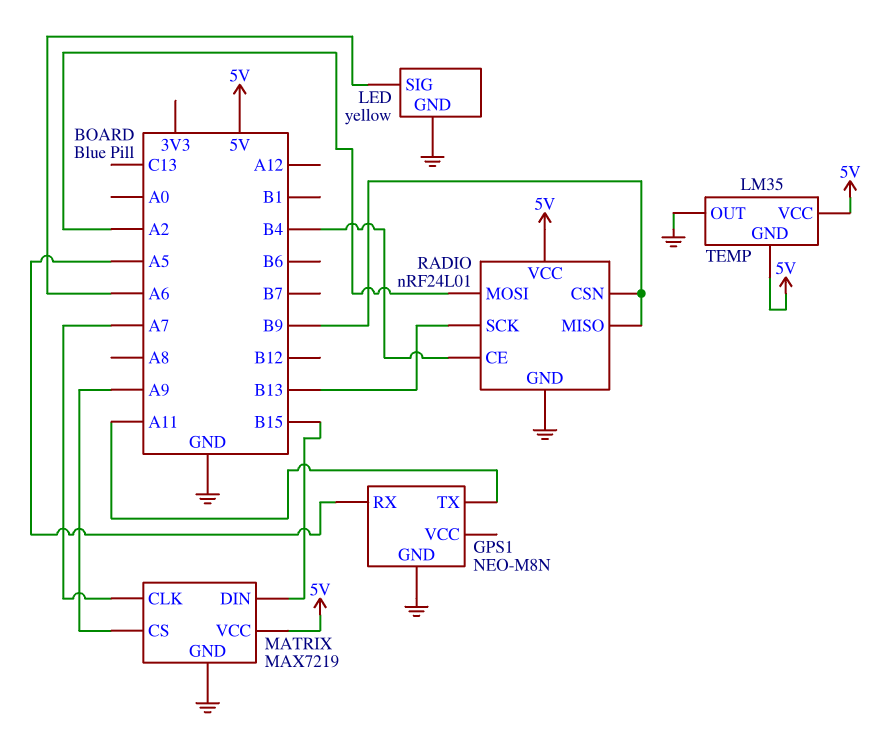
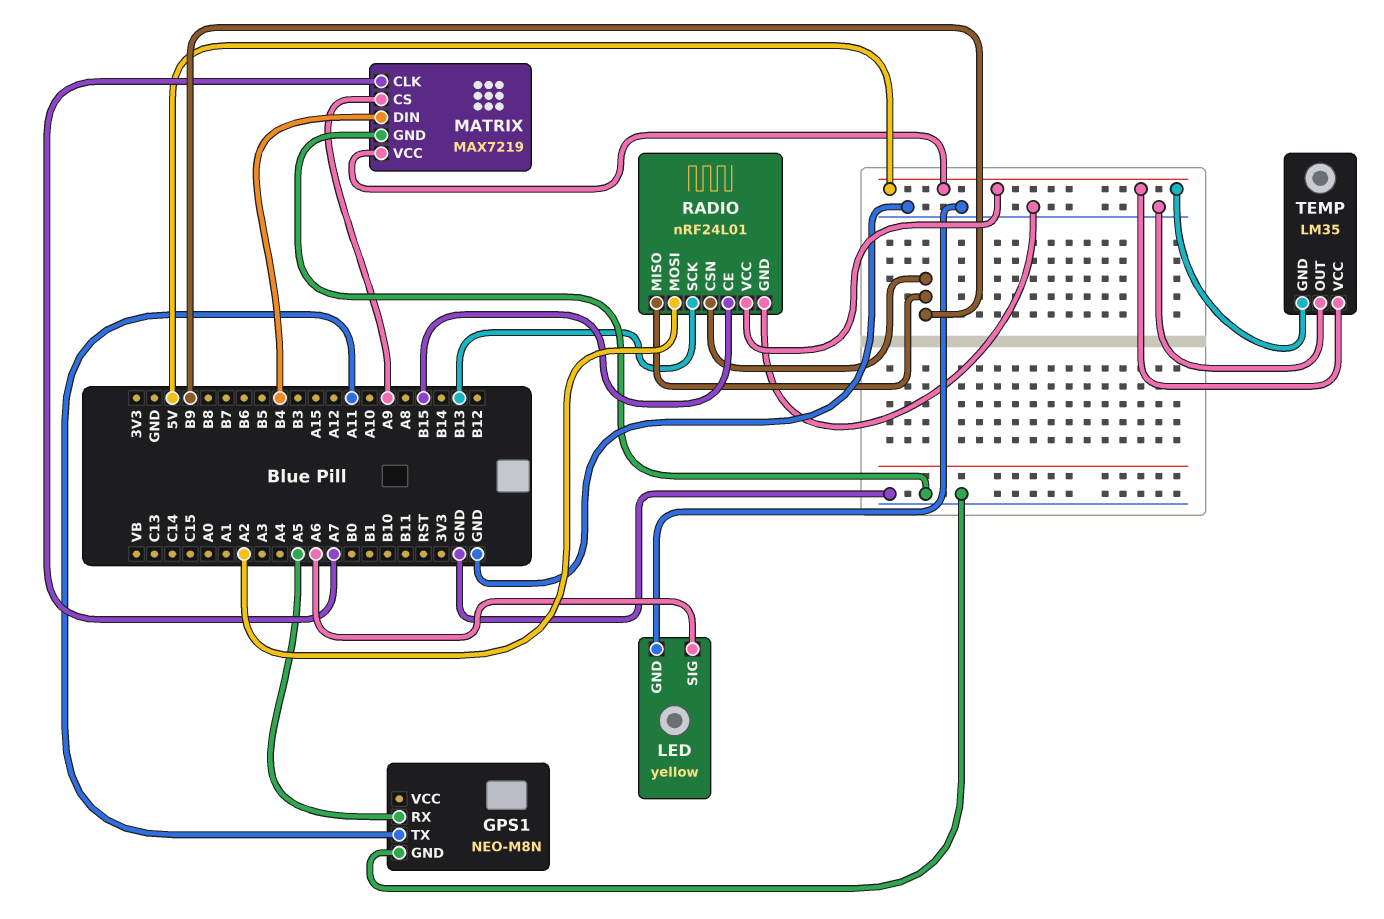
MATRIX pin DIN: B15 -> B4
RADIO pin CE: B4 -> B15

